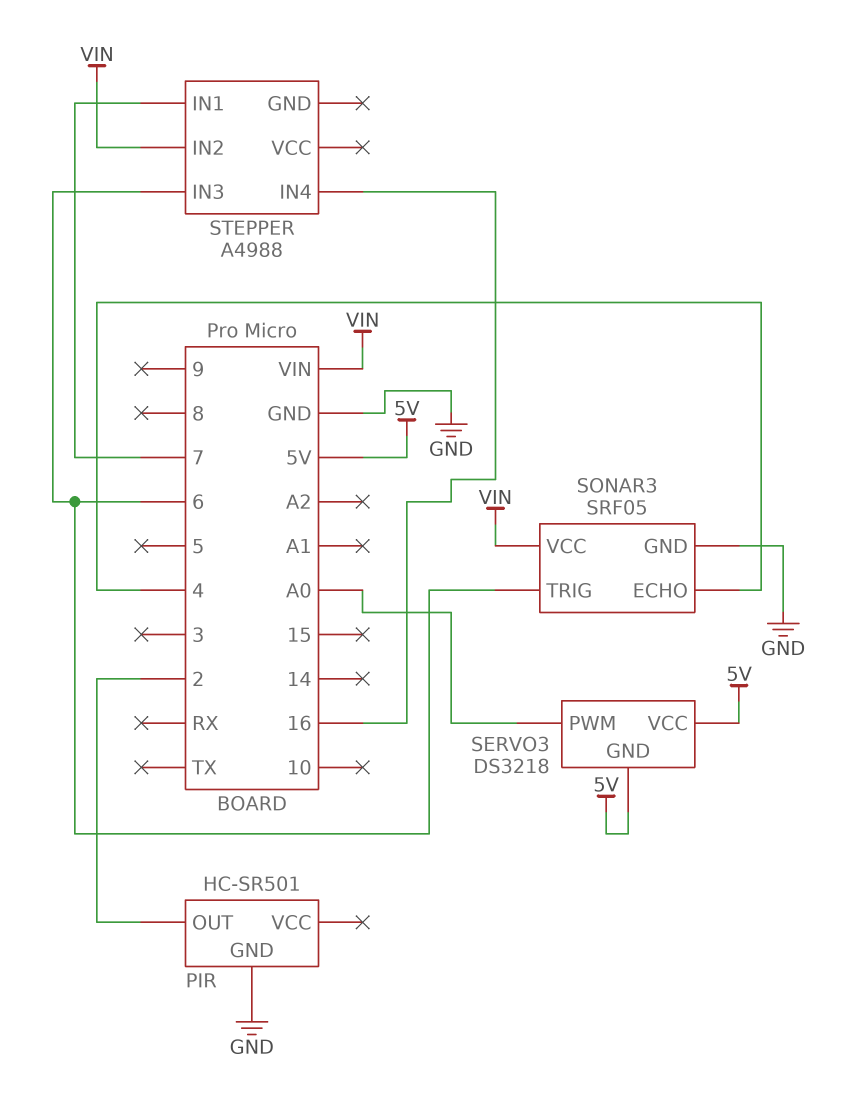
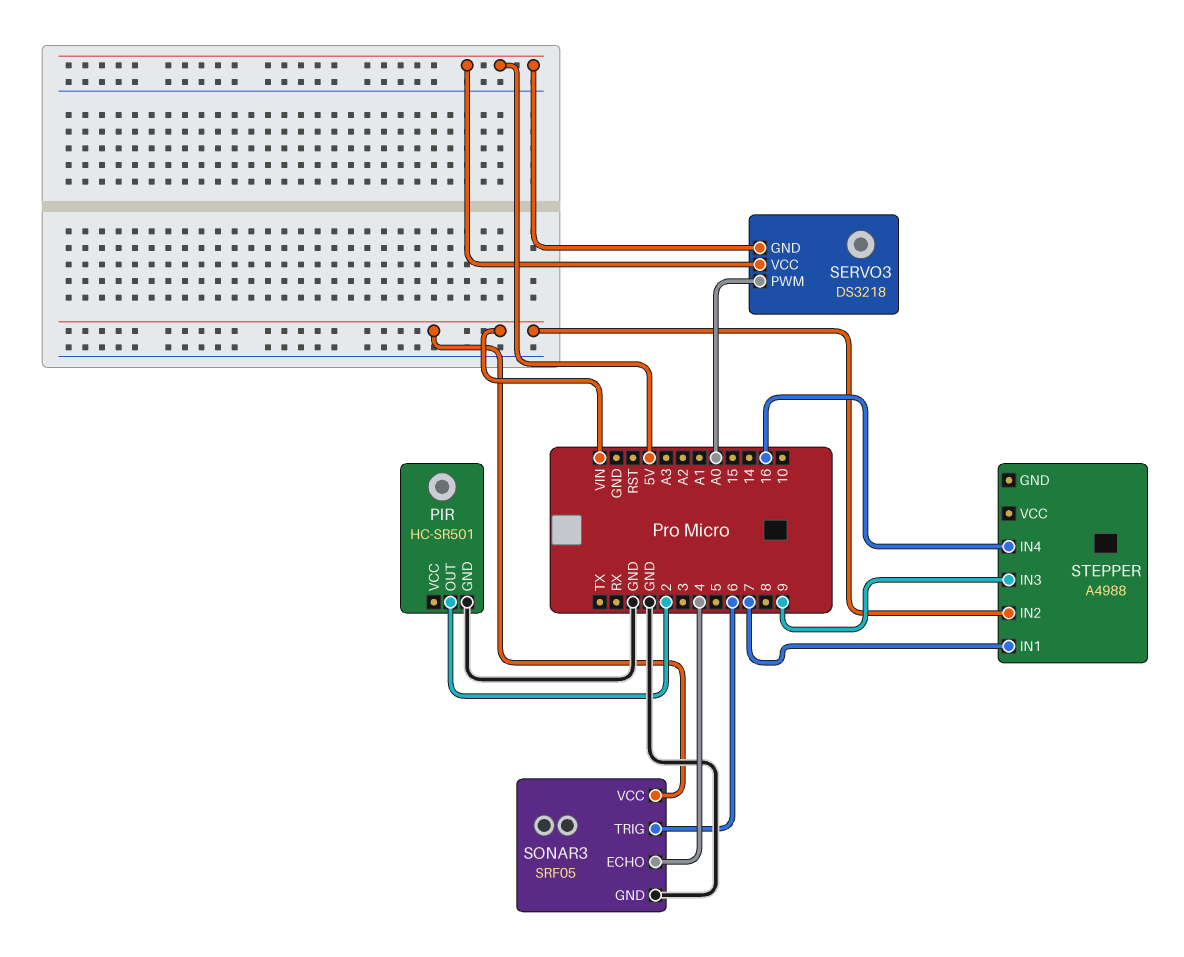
STEPPER pin IN3: 6 -> 9

